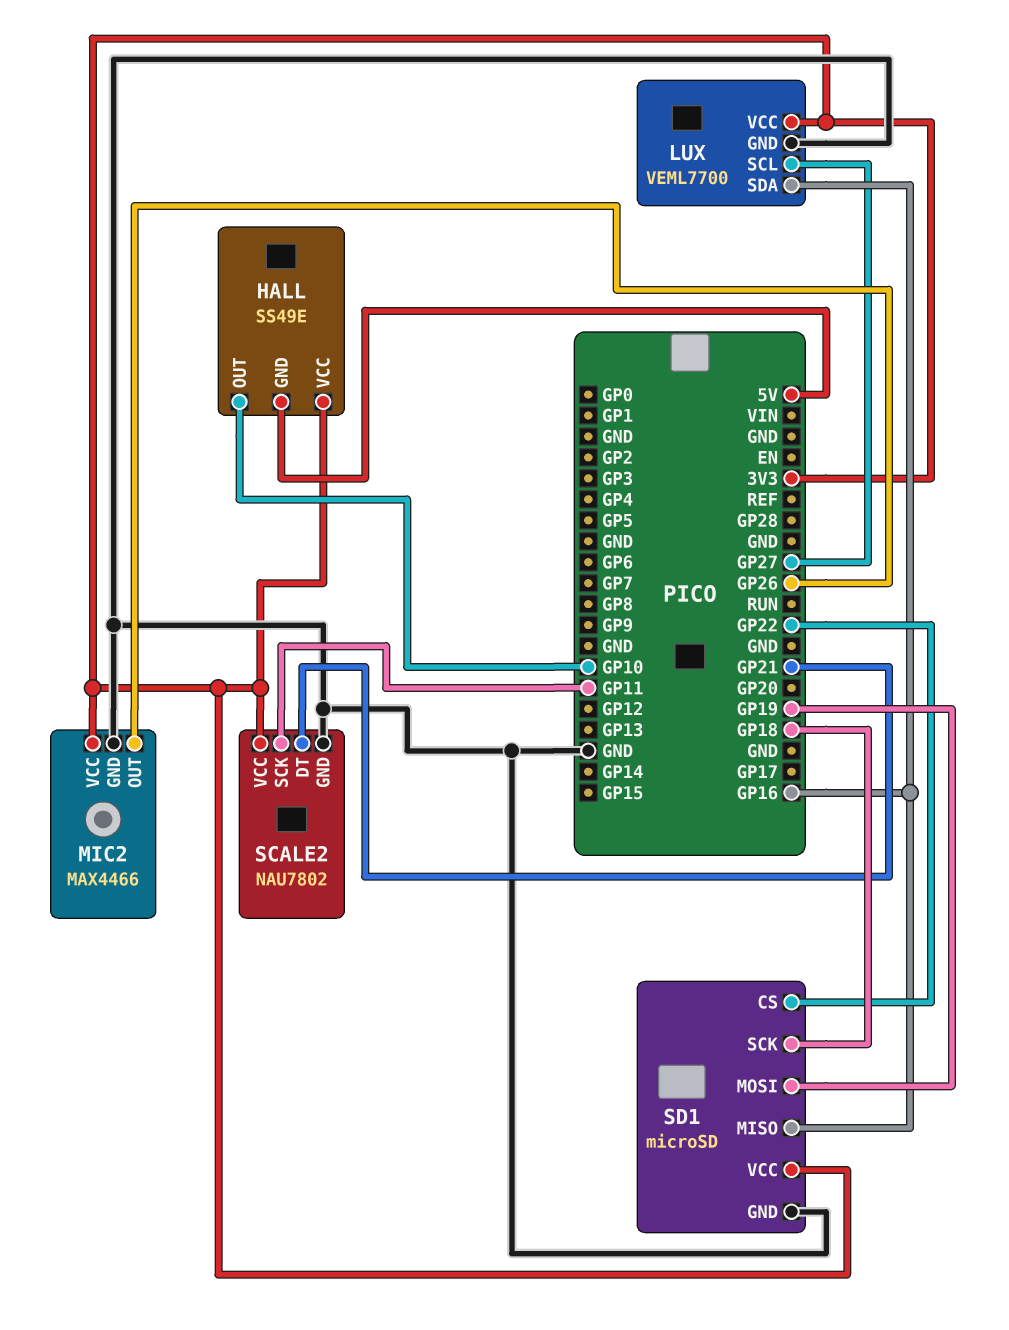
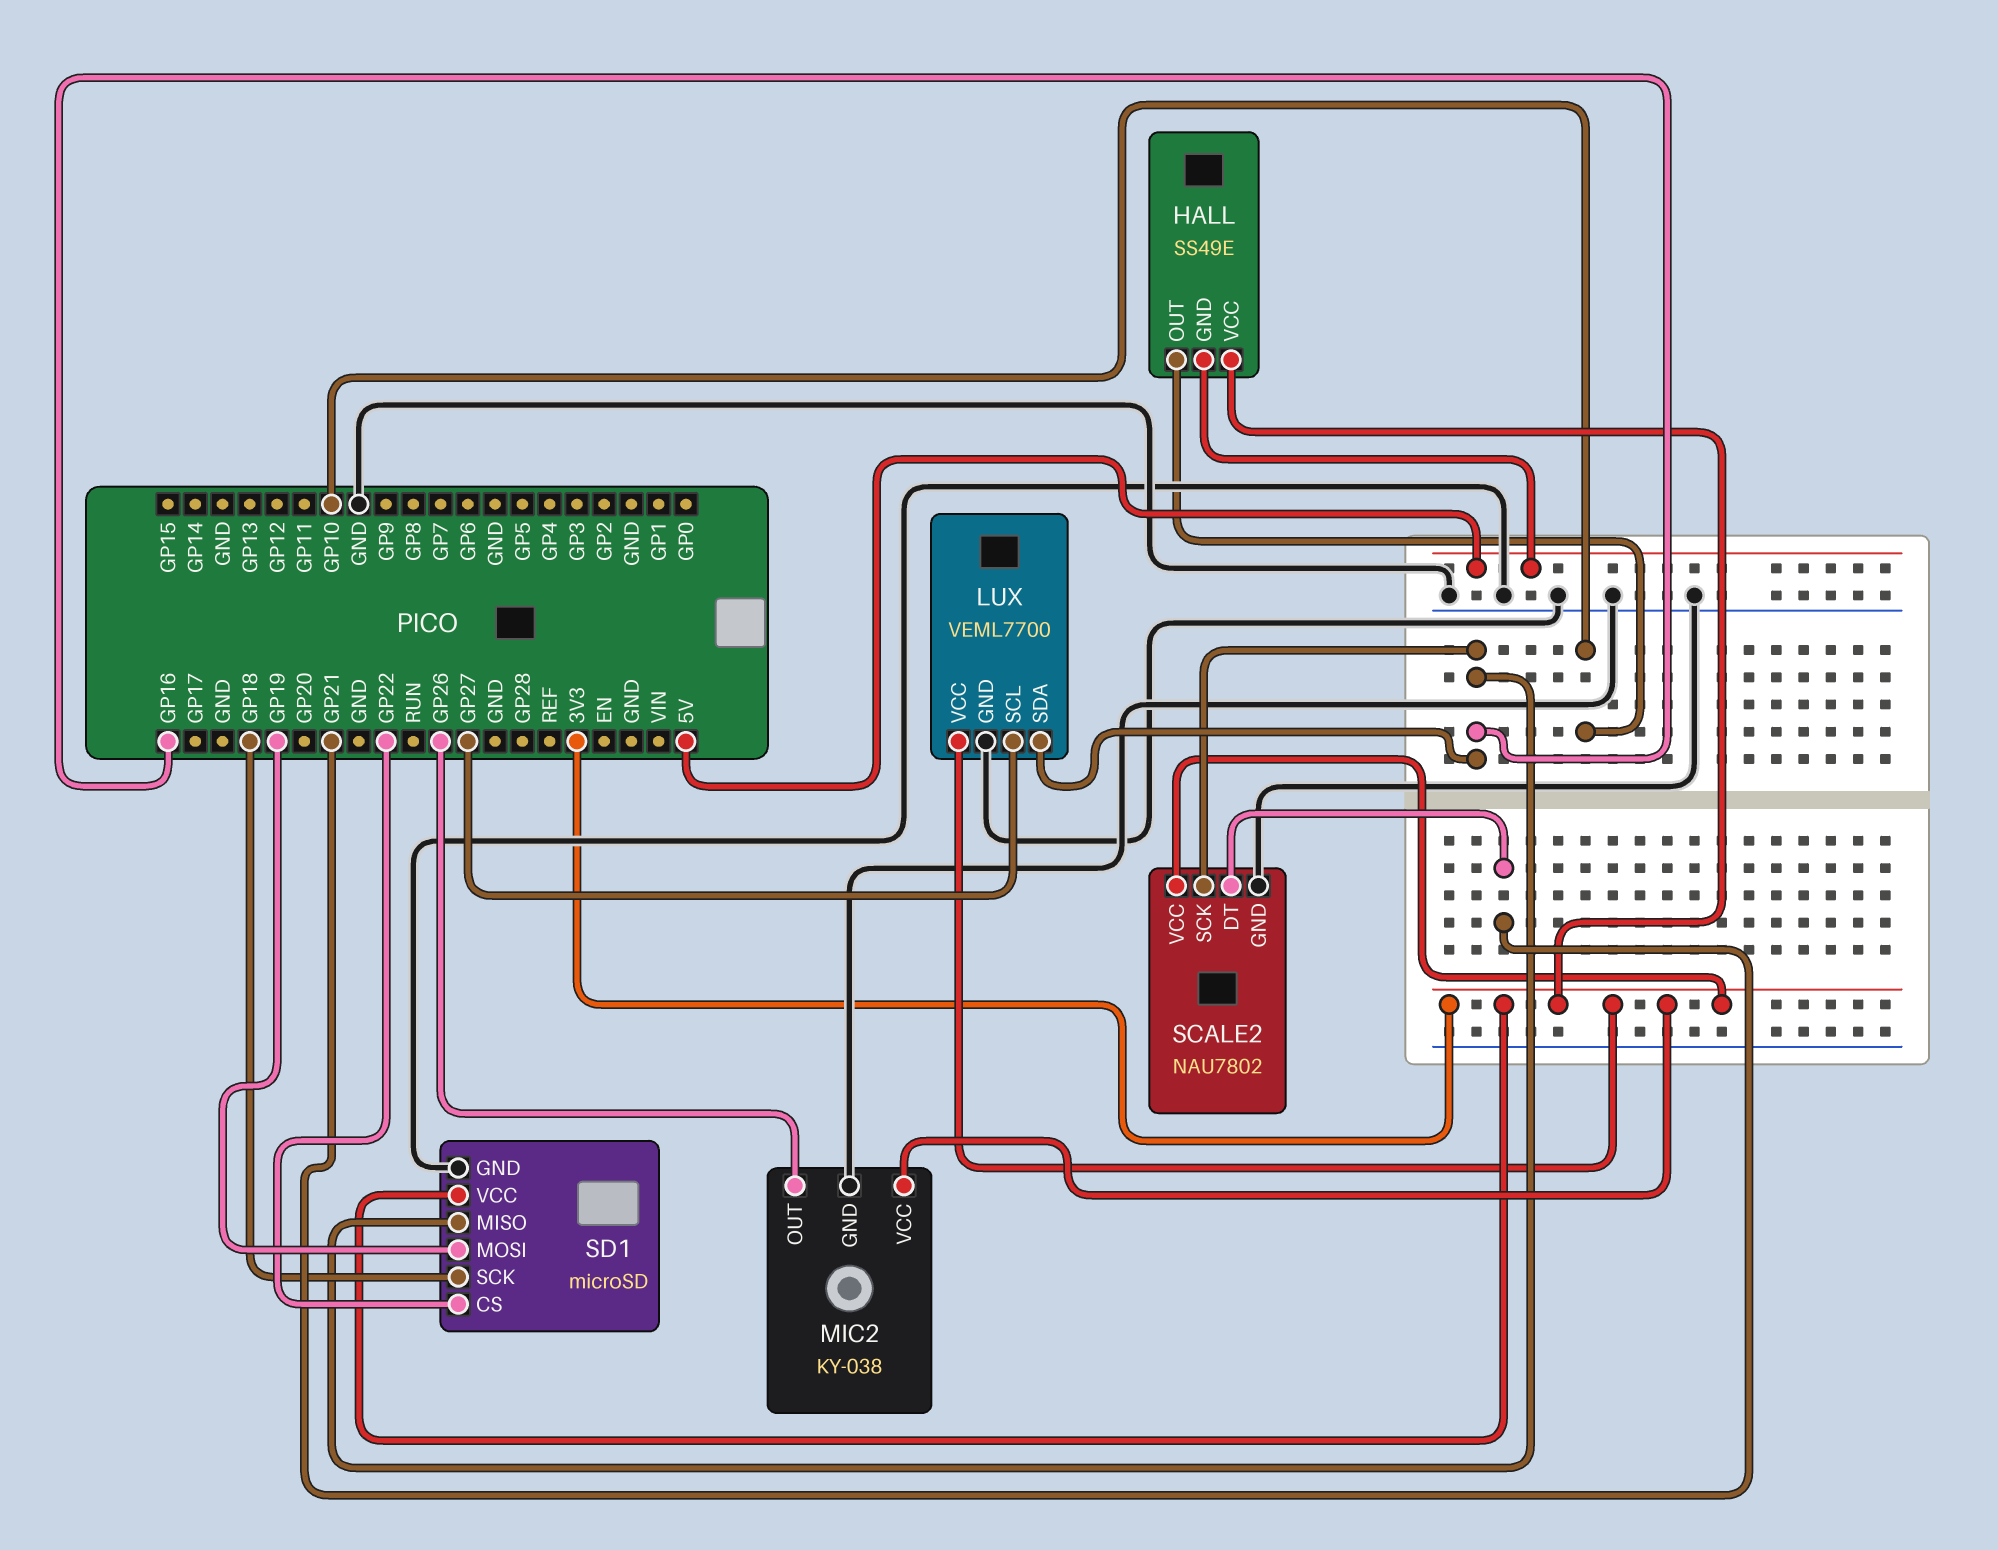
MIC2: MAX4466 -> KY-038
SCALE2 pin SCK: GP11 -> GP16

